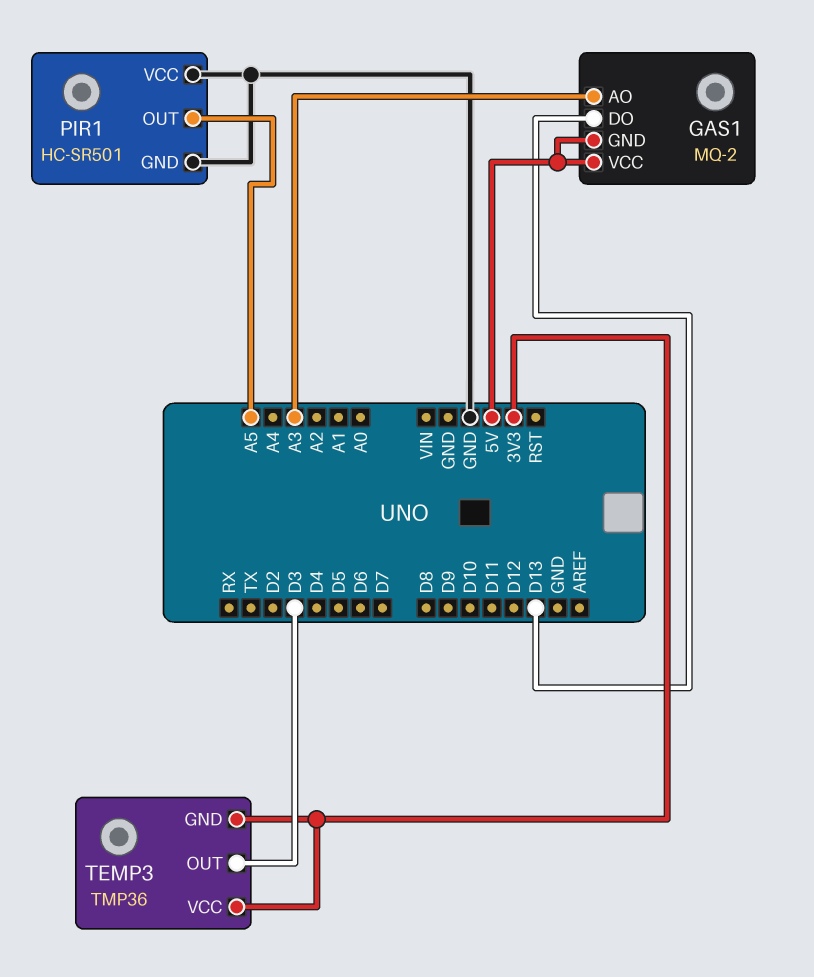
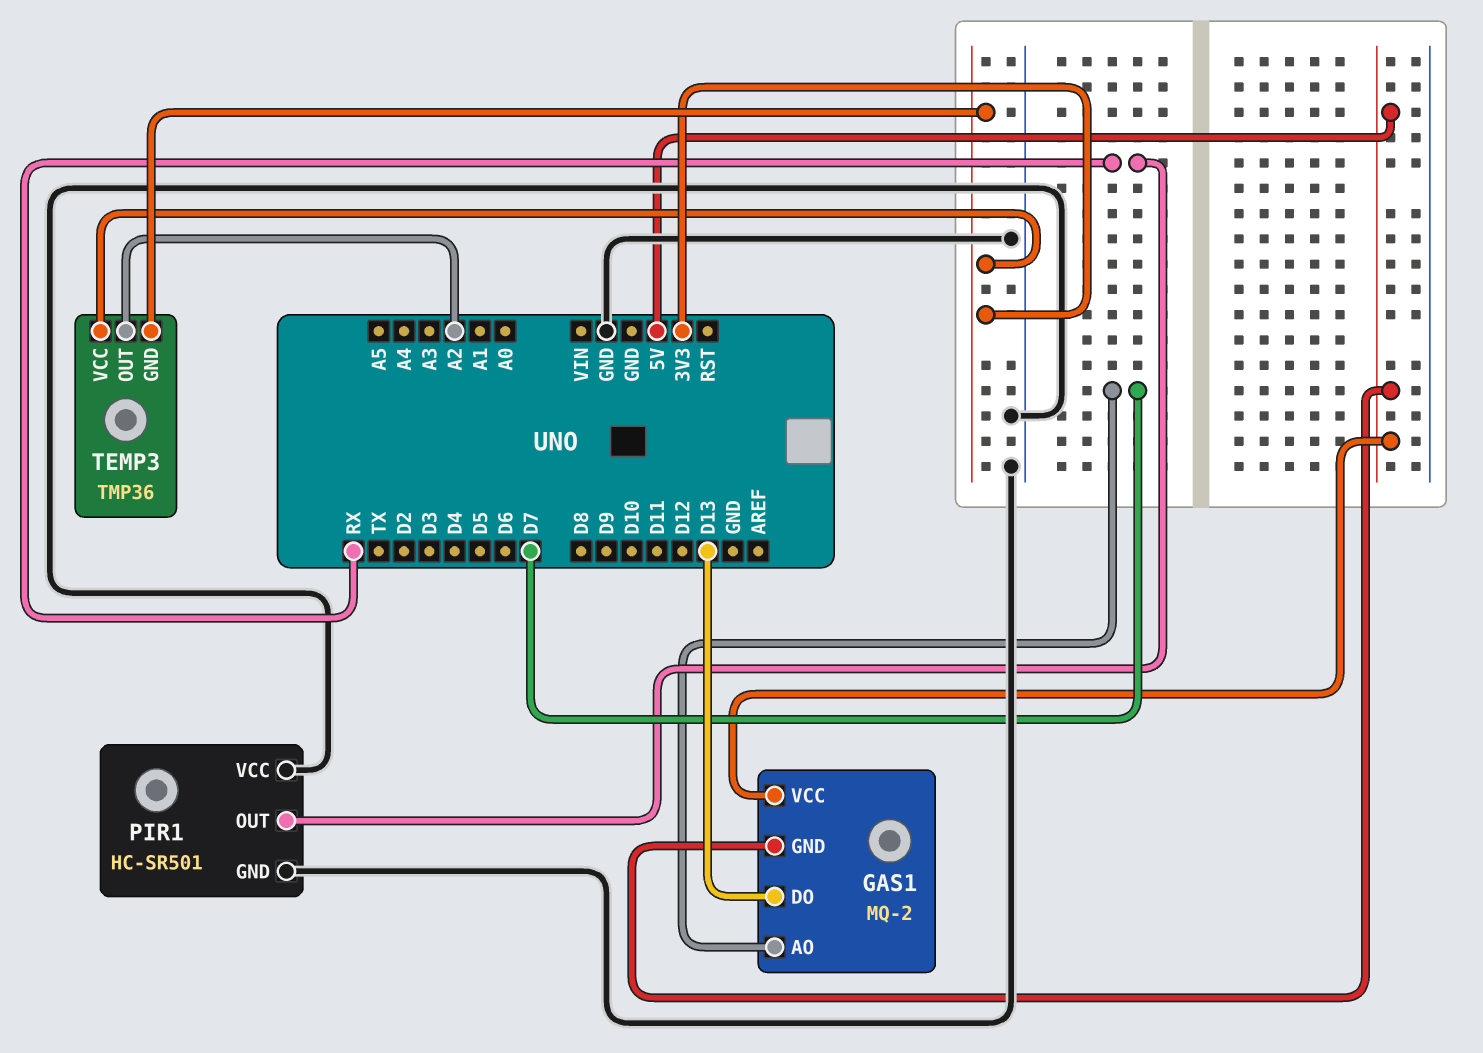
GAS1 pin AO: A3 -> D7
PIR1 pin OUT: A5 -> RX
TEMP3 pin OUT: D3 -> A2

